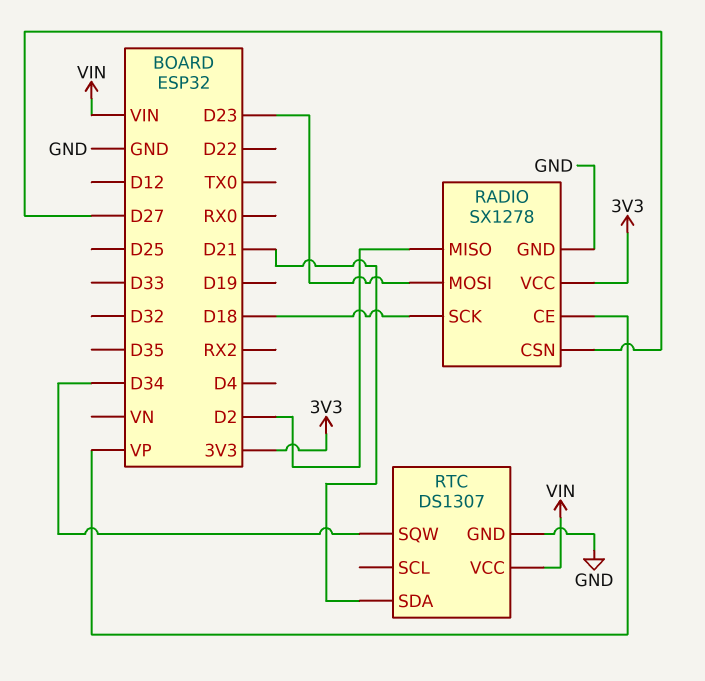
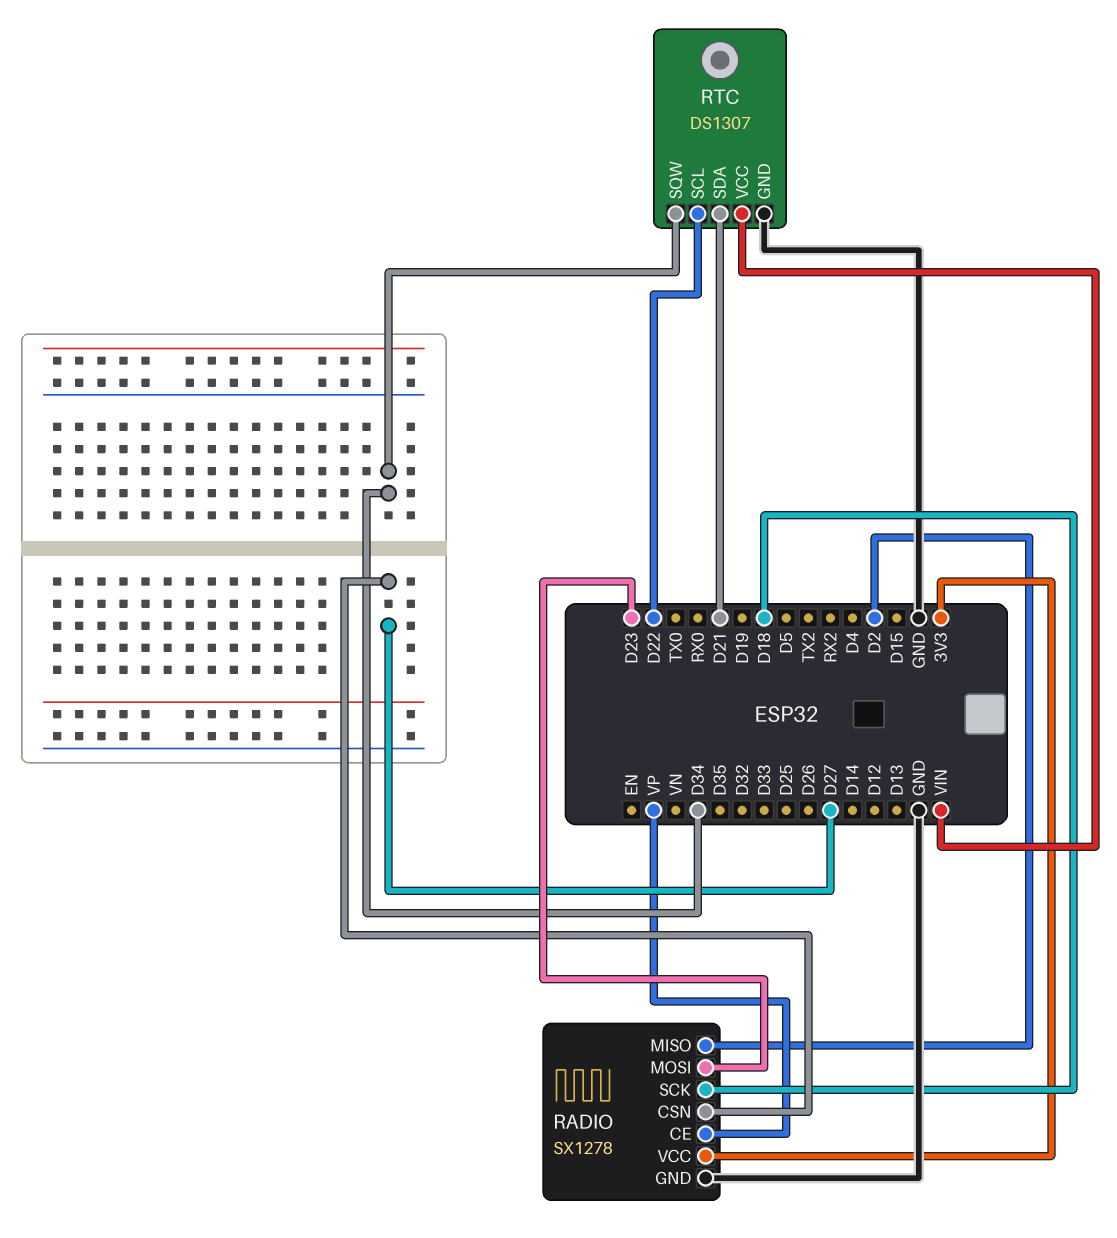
RTC pin SCL: none -> D22

